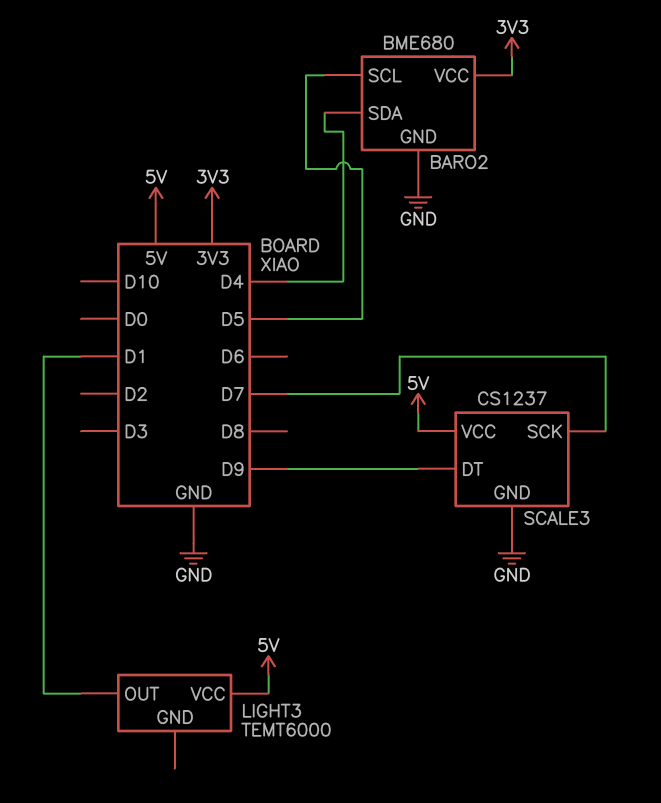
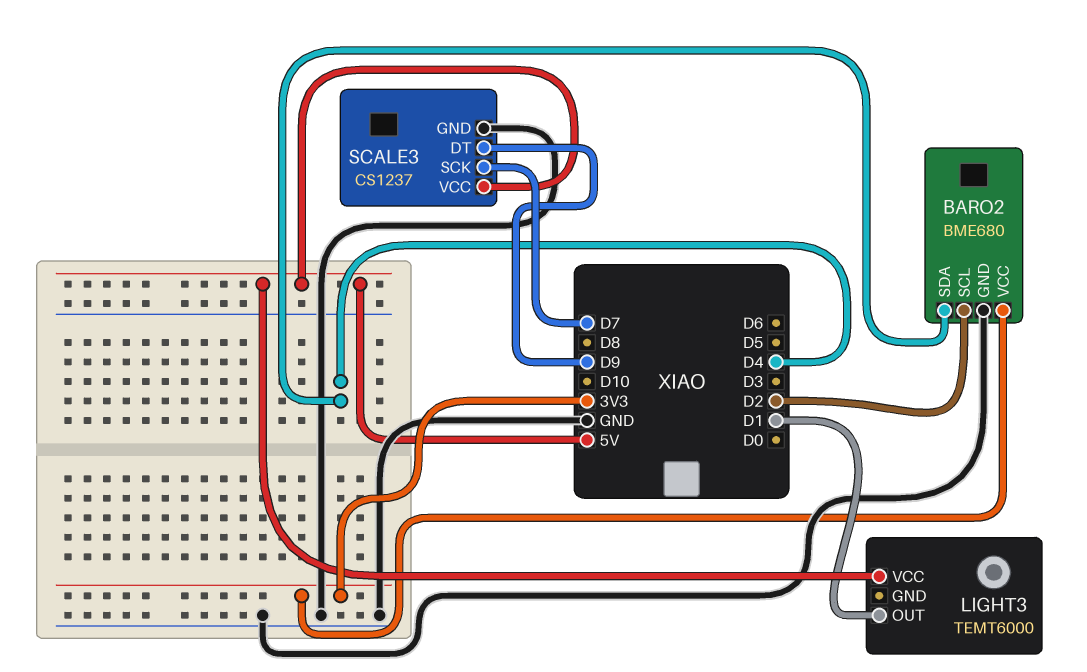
BARO2 pin SCL: D5 -> D2

